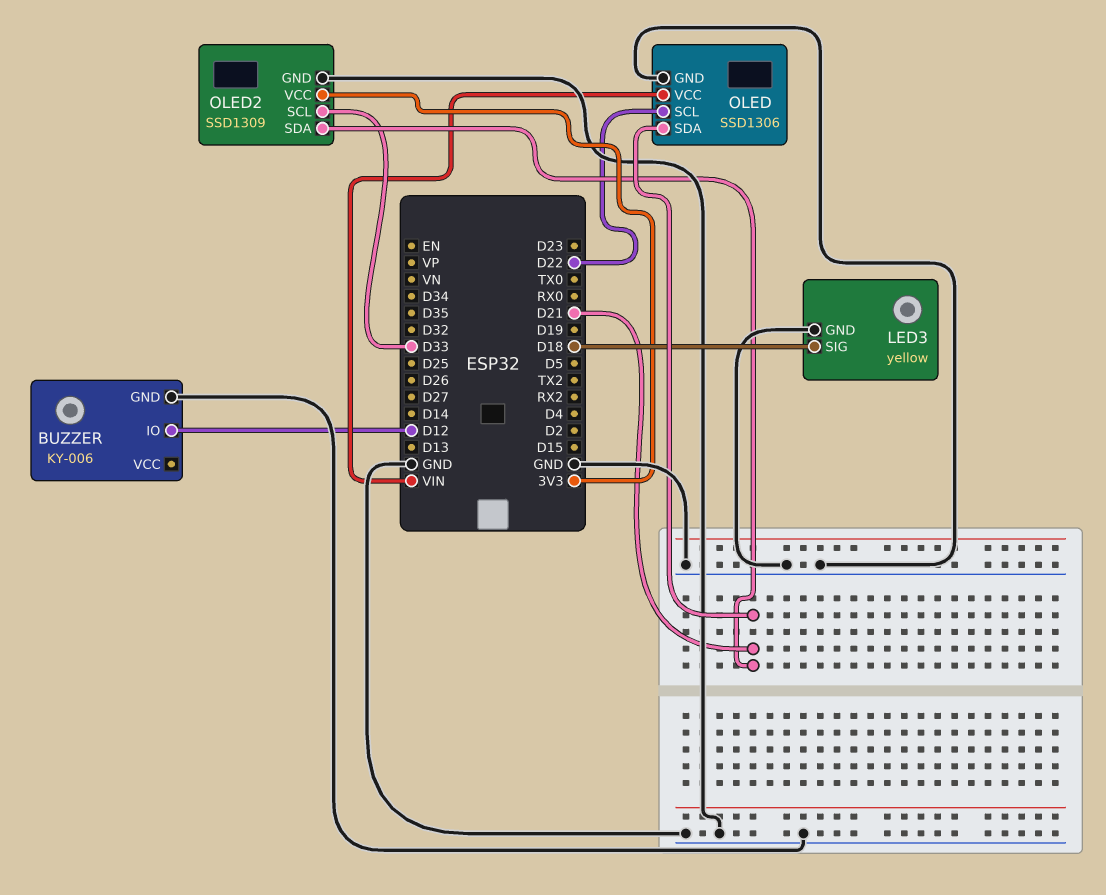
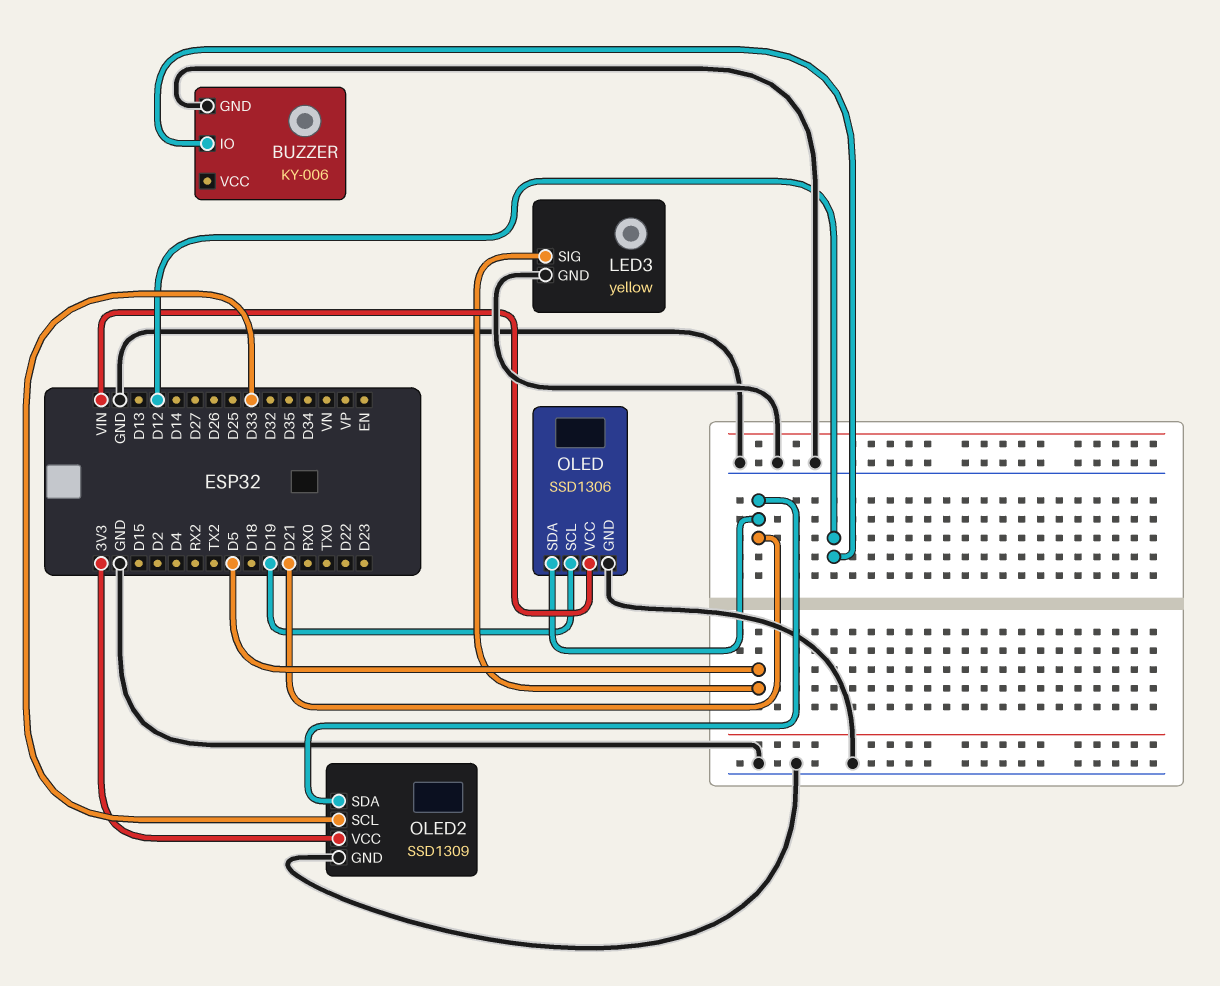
LED3 pin SIG: D18 -> D5
OLED pin SCL: D22 -> D19

